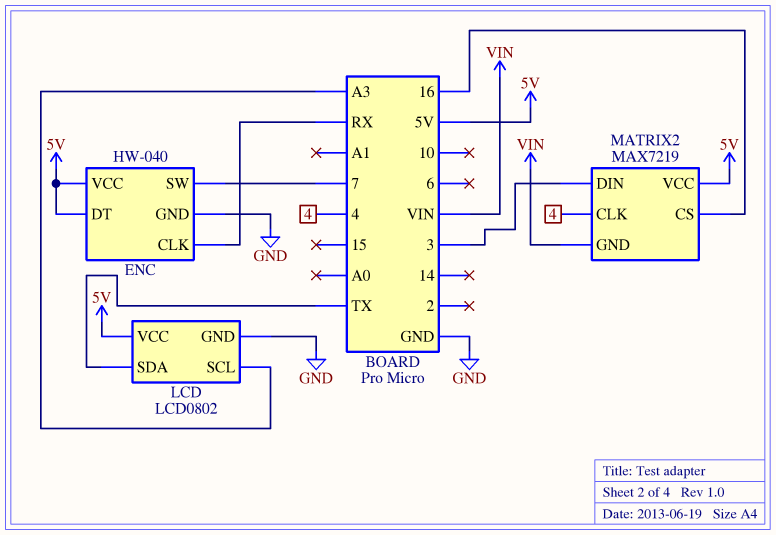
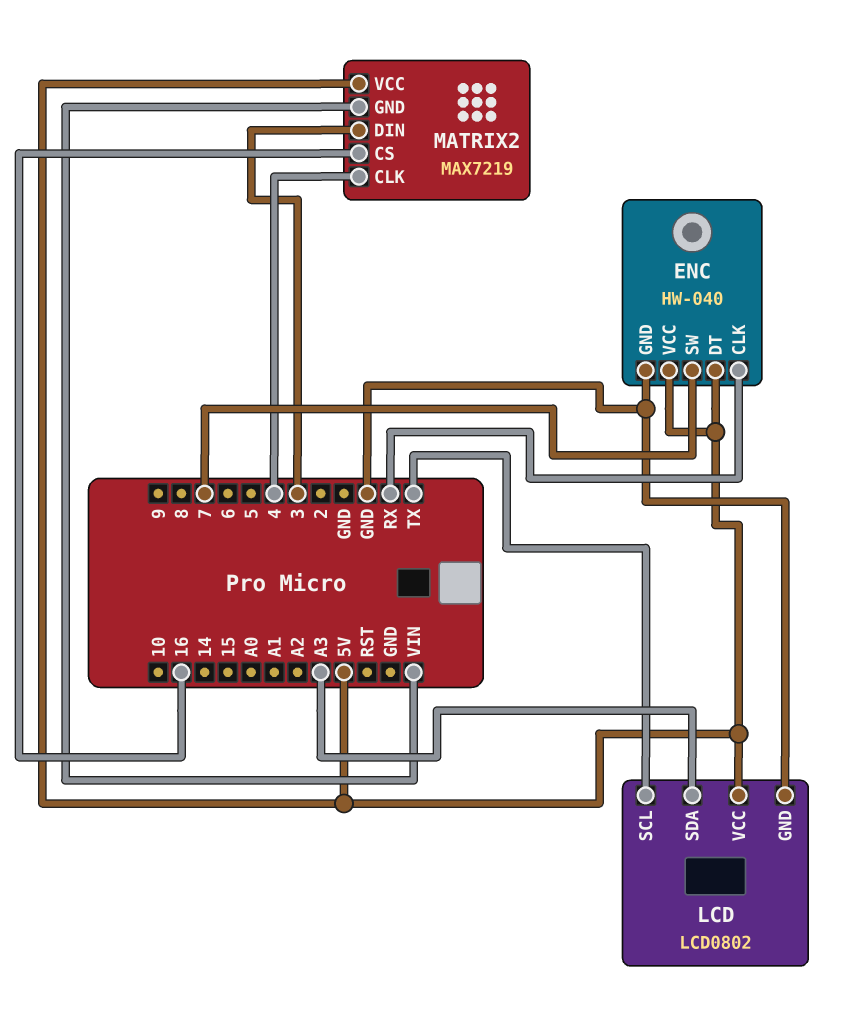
LCD pin SCL: A3 -> TX
LCD pin SDA: TX -> A3

